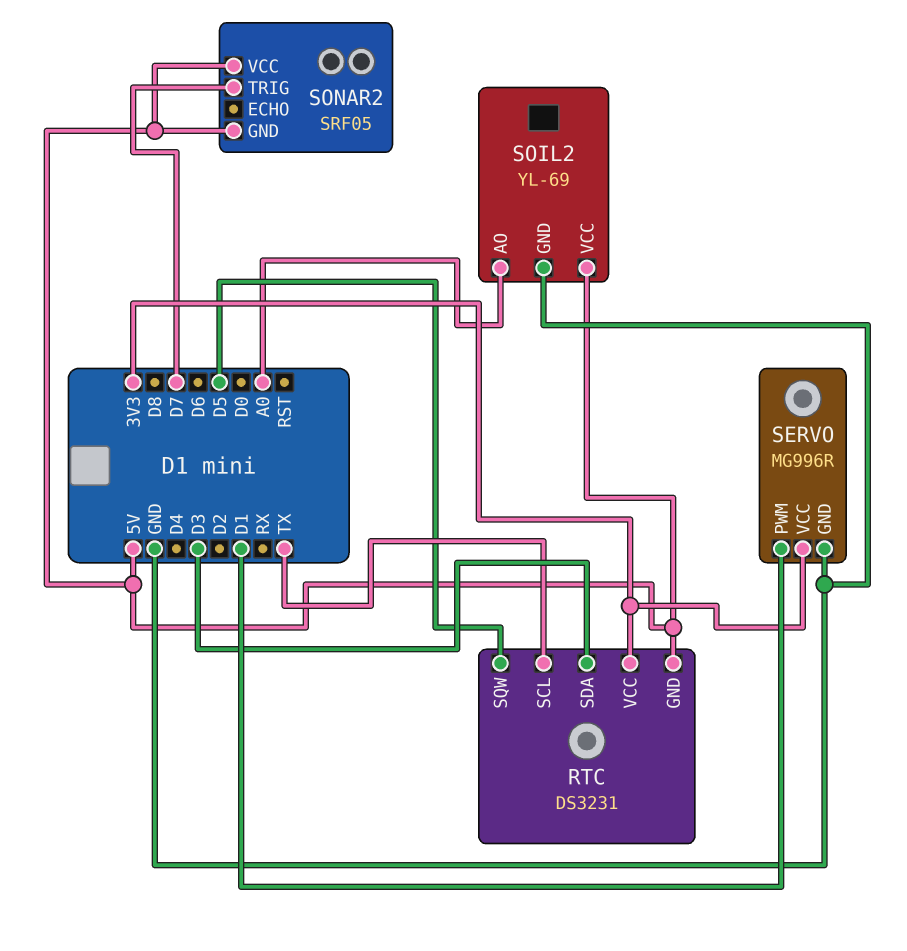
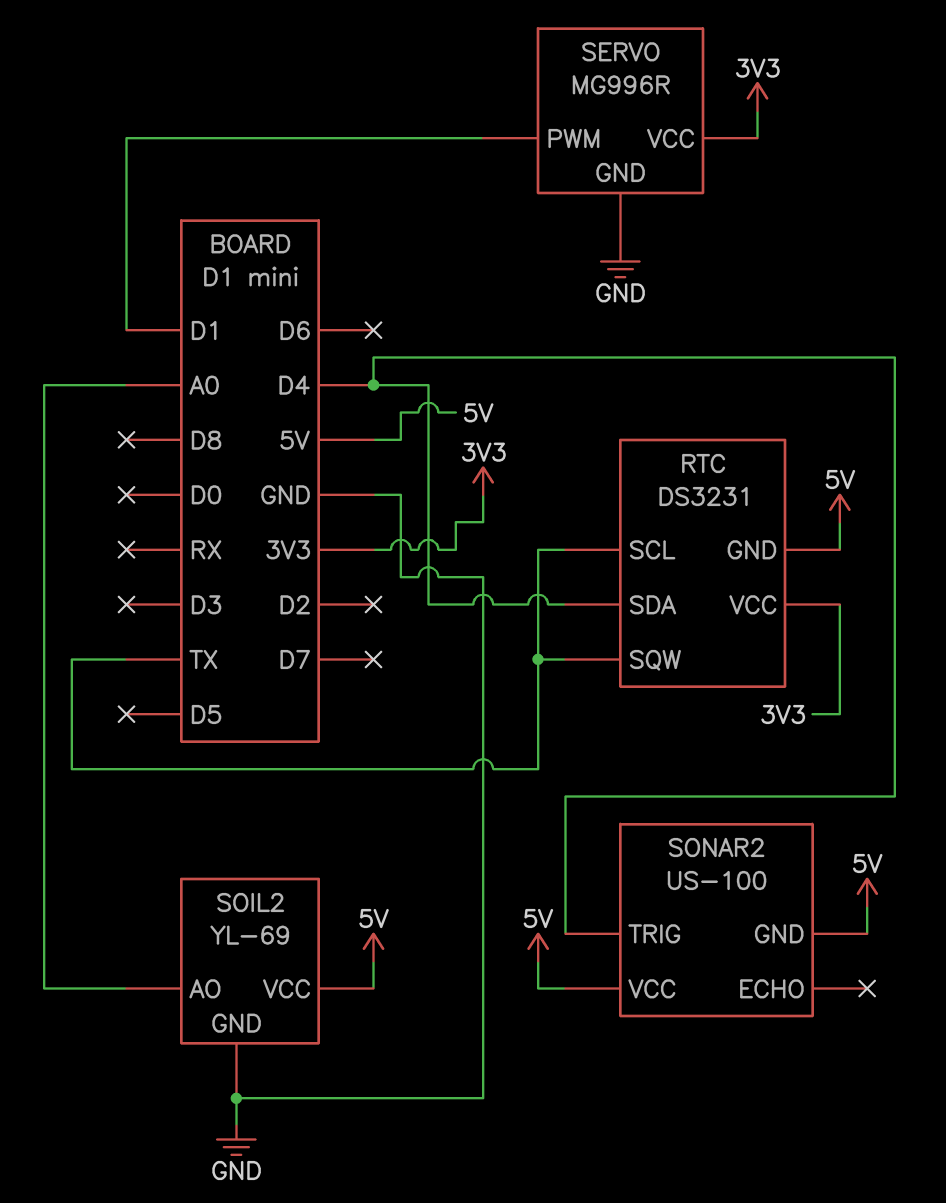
RTC pin SDA: D3 -> D4
RTC pin SQW: D5 -> TX
SONAR2: SRF05 -> US-100
SONAR2 pin TRIG: D7 -> D4

